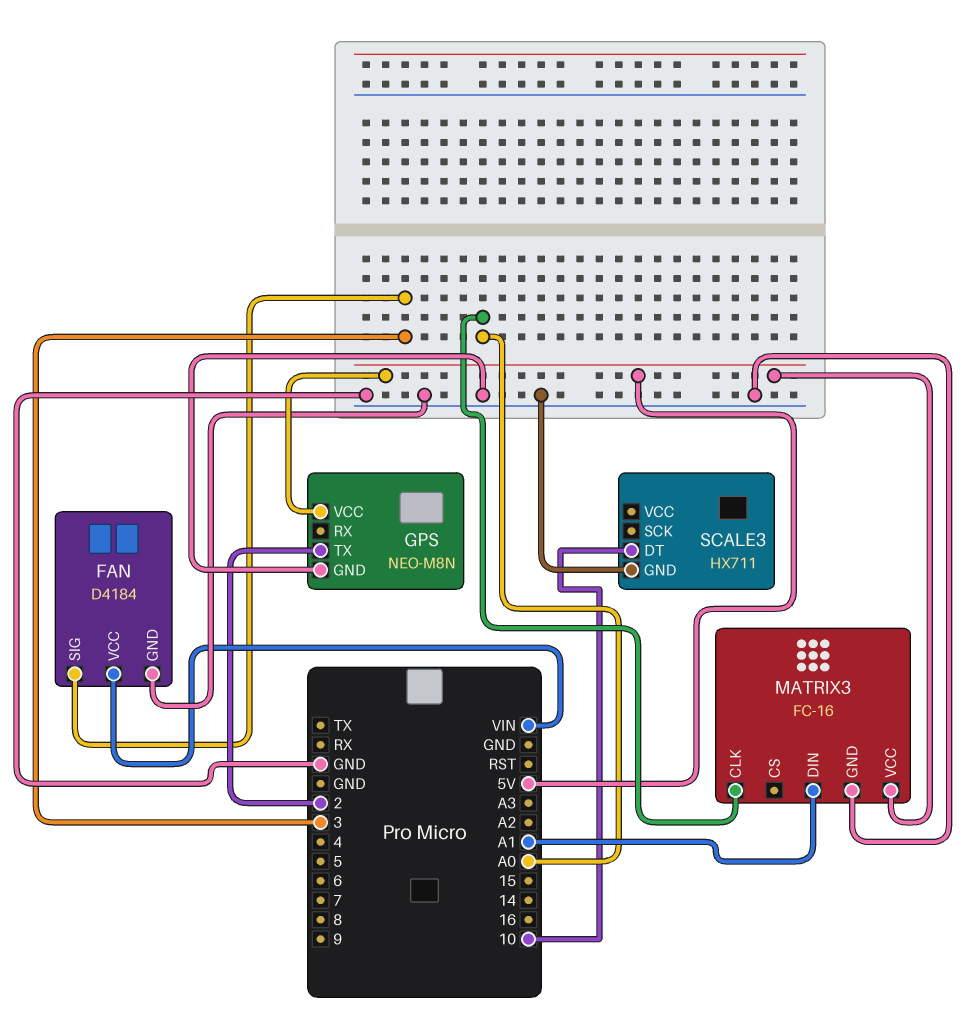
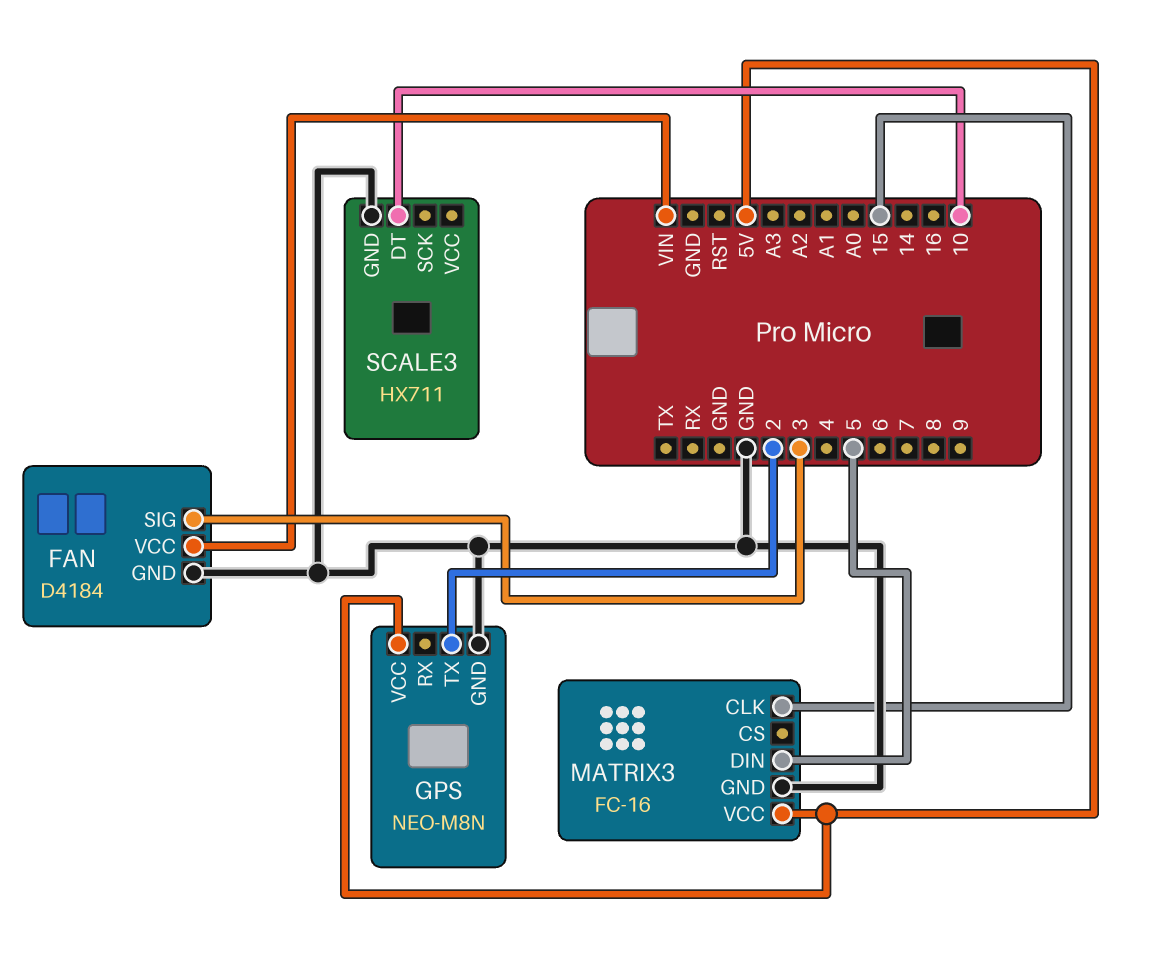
MATRIX3 pin CLK: A0 -> 15
MATRIX3 pin DIN: A1 -> 5

